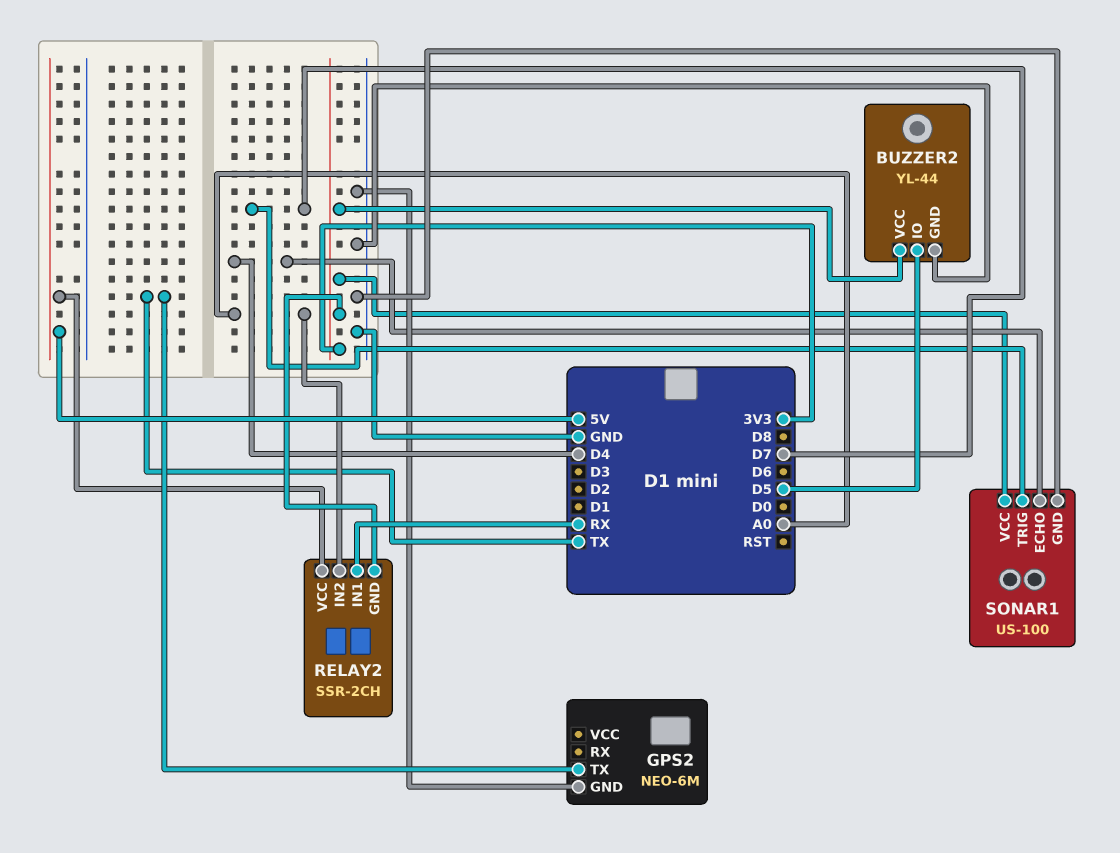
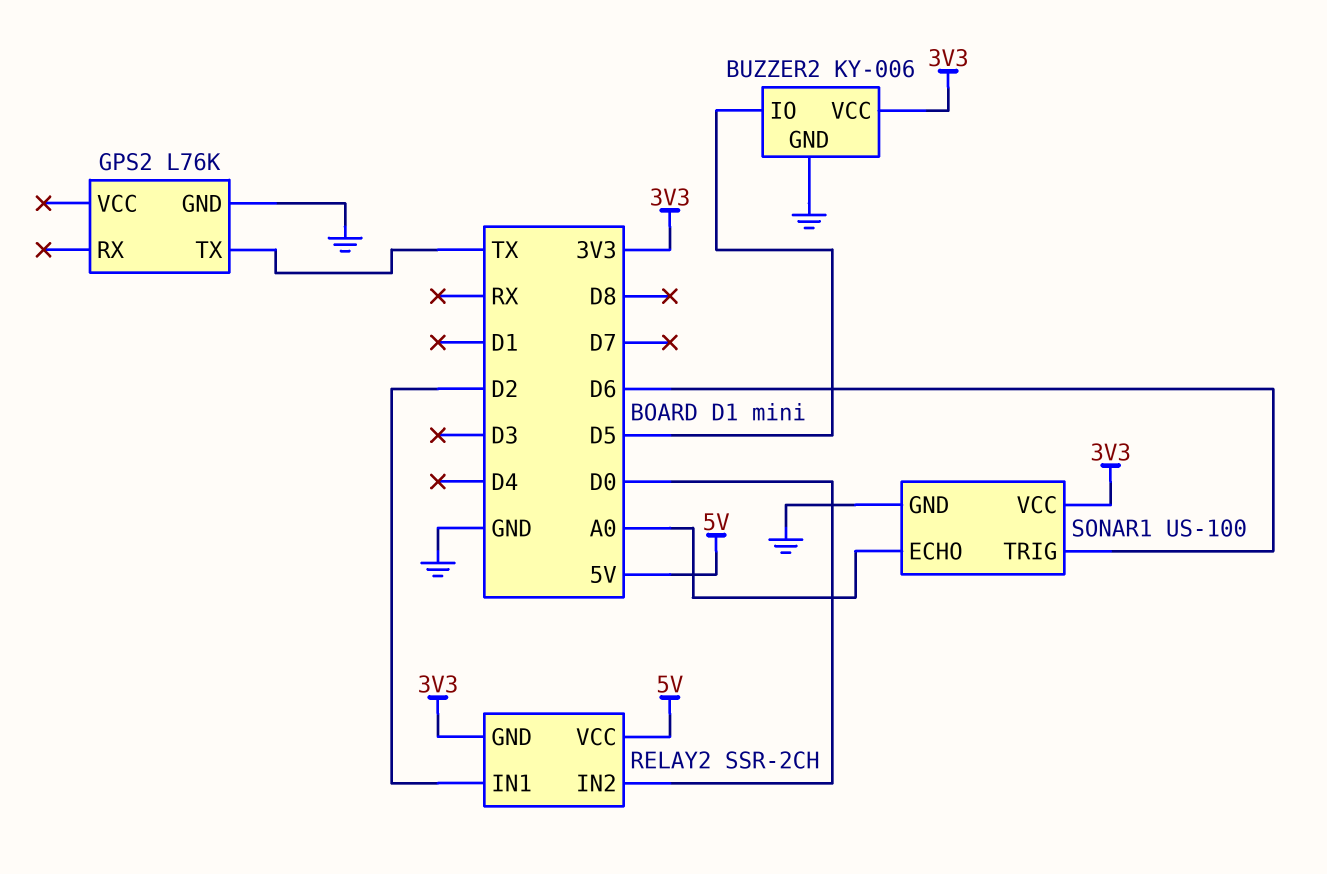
BUZZER2: YL-44 -> KY-006
GPS2: NEO-6M -> L76K
RELAY2 pin IN1: RX -> D2
RELAY2 pin IN2: A0 -> D0
SONAR1 pin ECHO: D4 -> A0
SONAR1 pin TRIG: D7 -> D6

